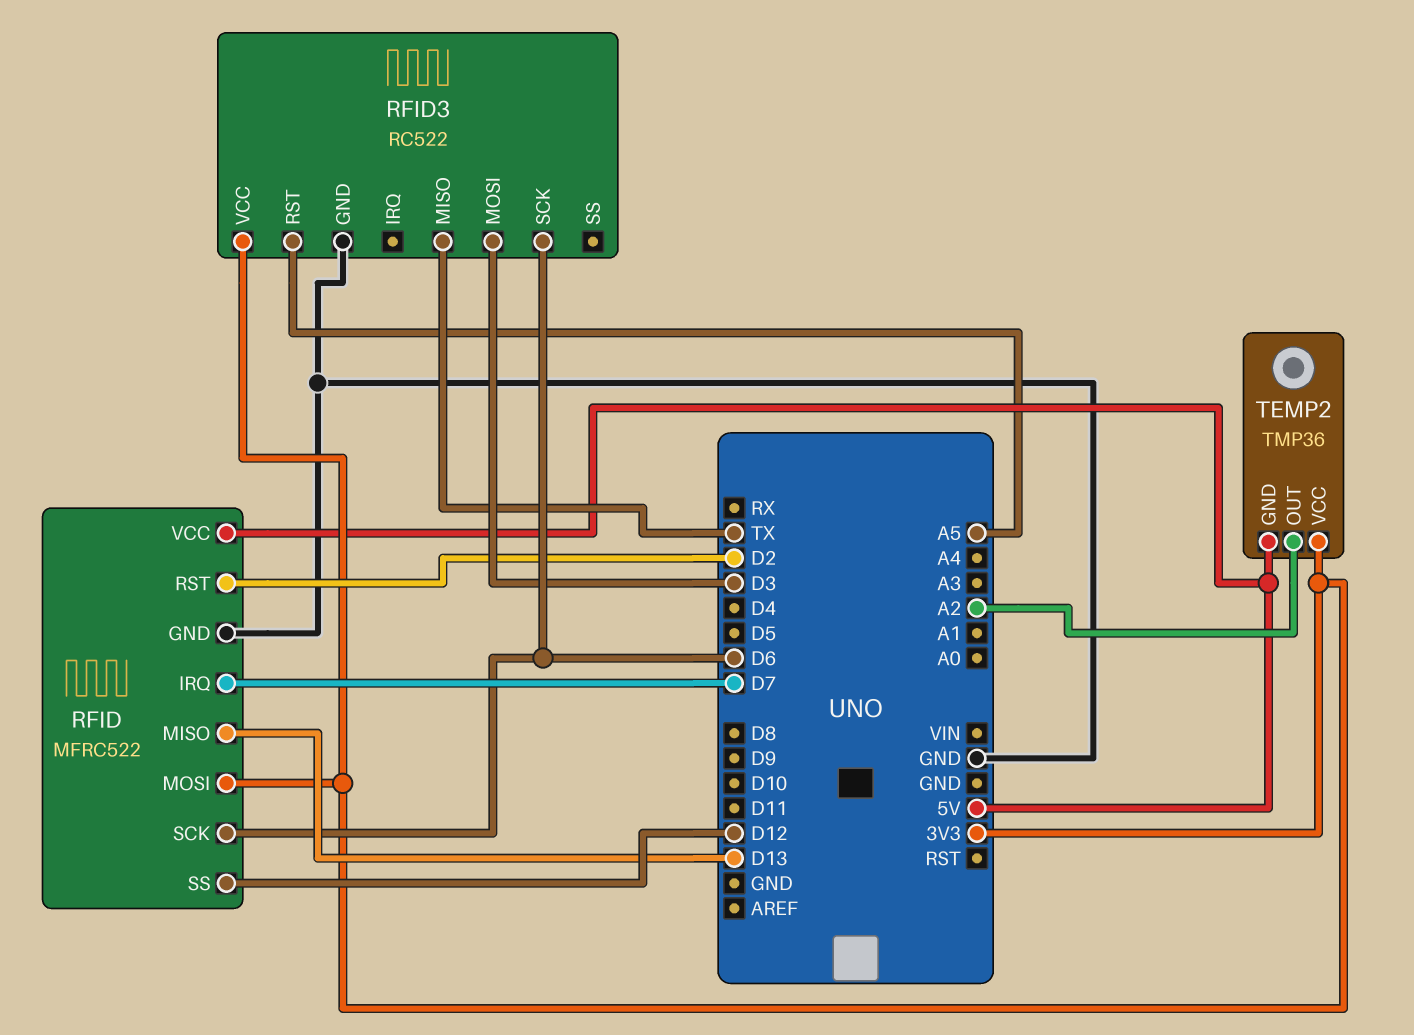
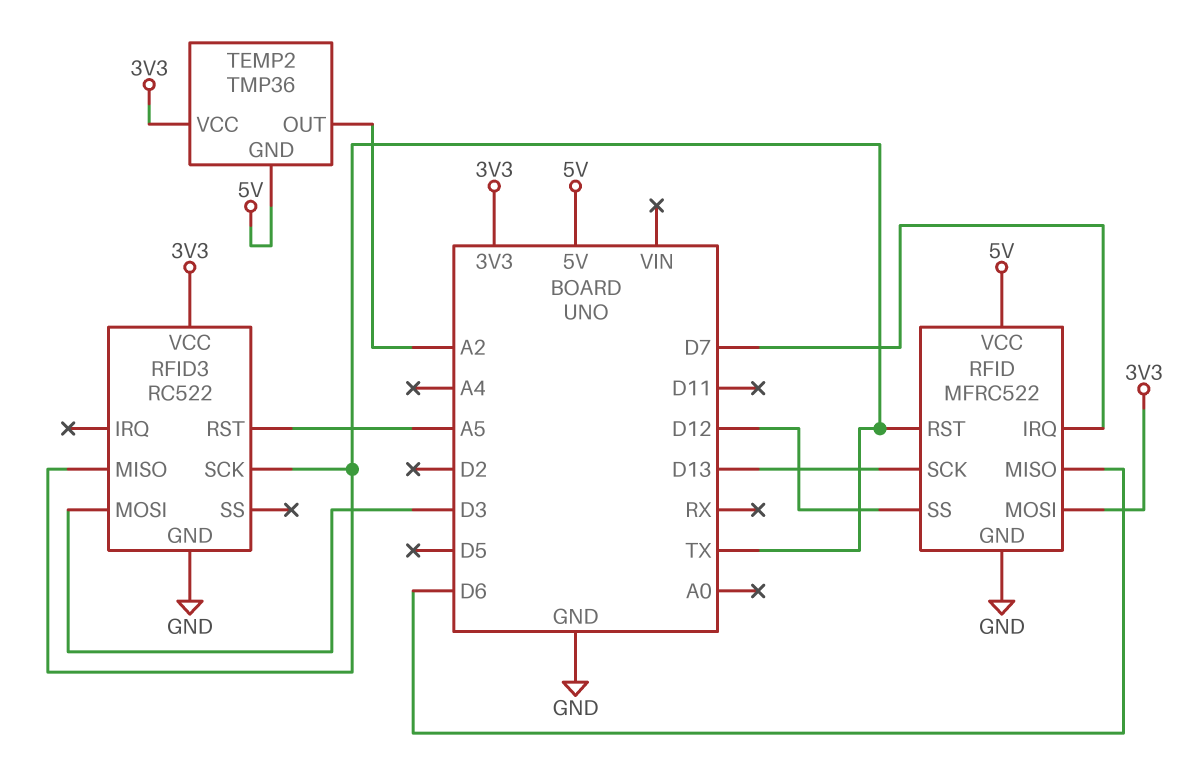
RFID pin MISO: D13 -> D6
RFID pin RST: D2 -> TX
RFID pin SCK: D6 -> D13
RFID3 pin SCK: D6 -> TX

